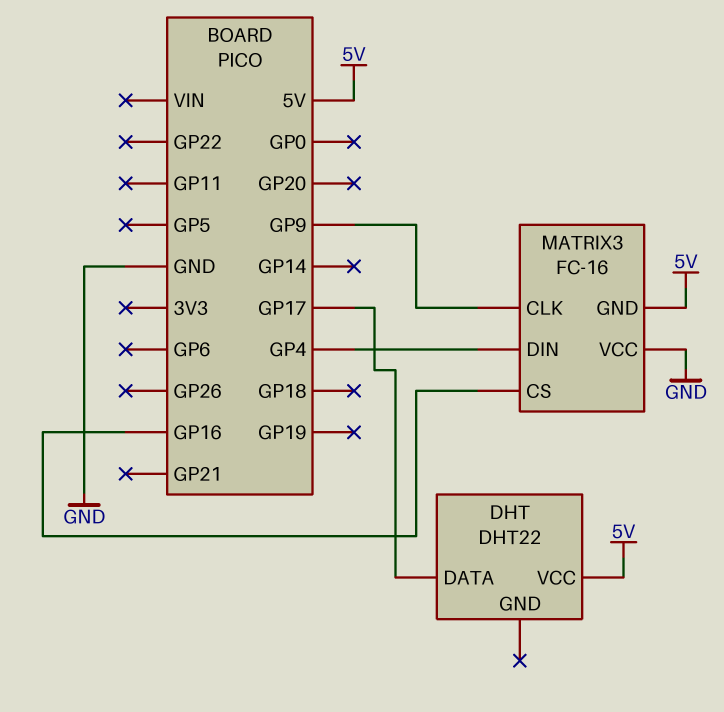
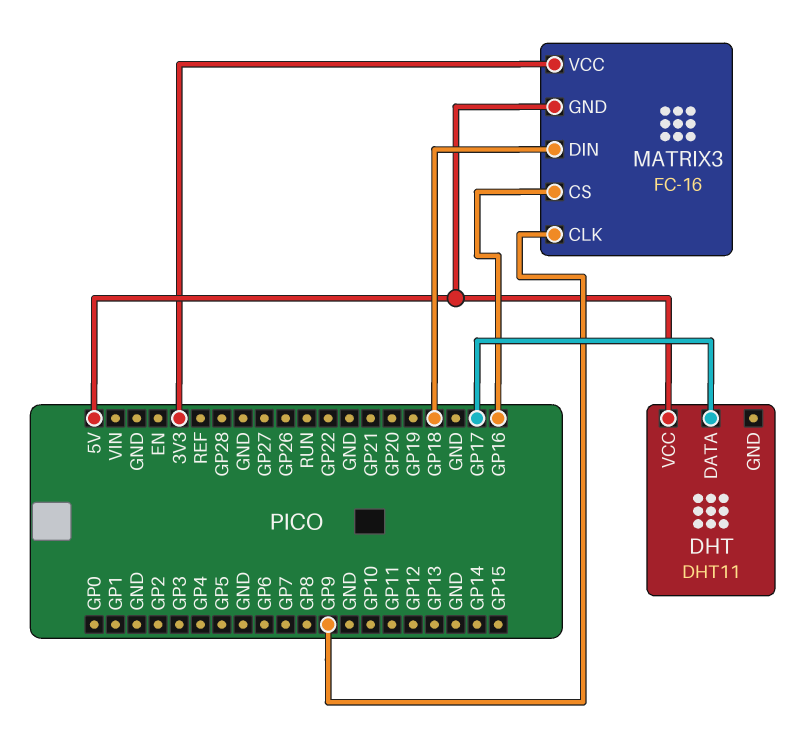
DHT: DHT22 -> DHT11
MATRIX3 pin DIN: GP4 -> GP18
MATRIX3 pin VCC: GND -> 3V3

